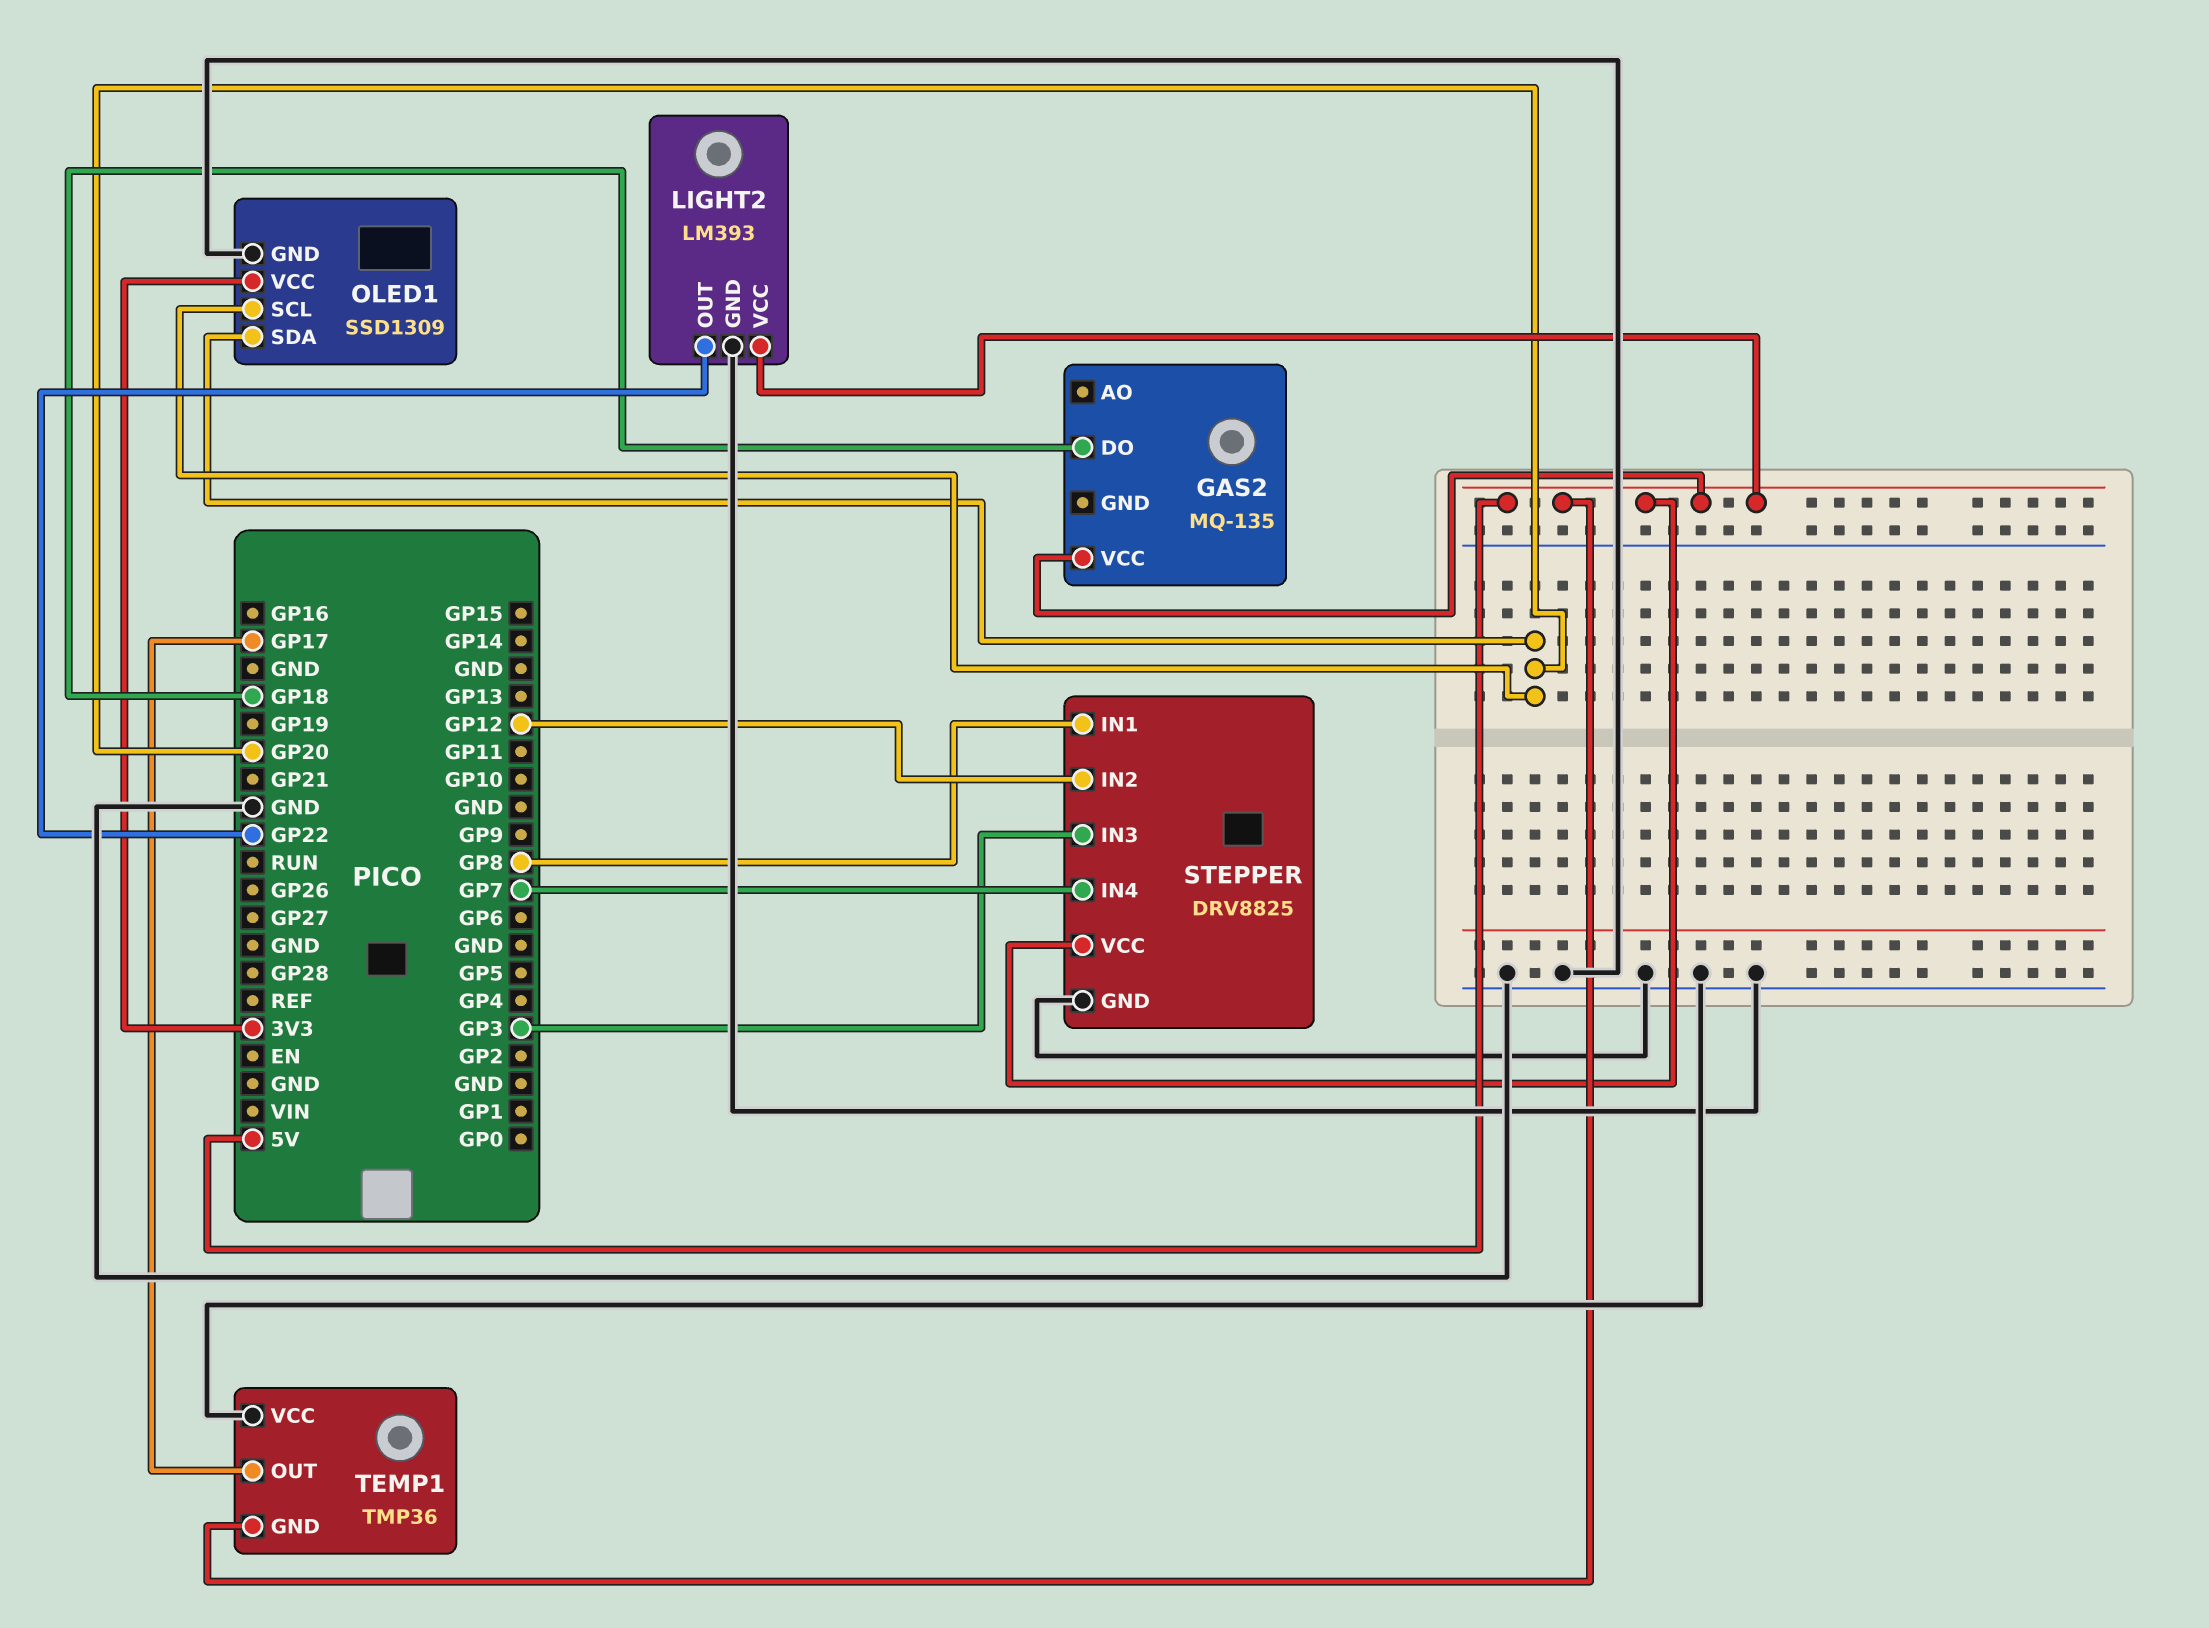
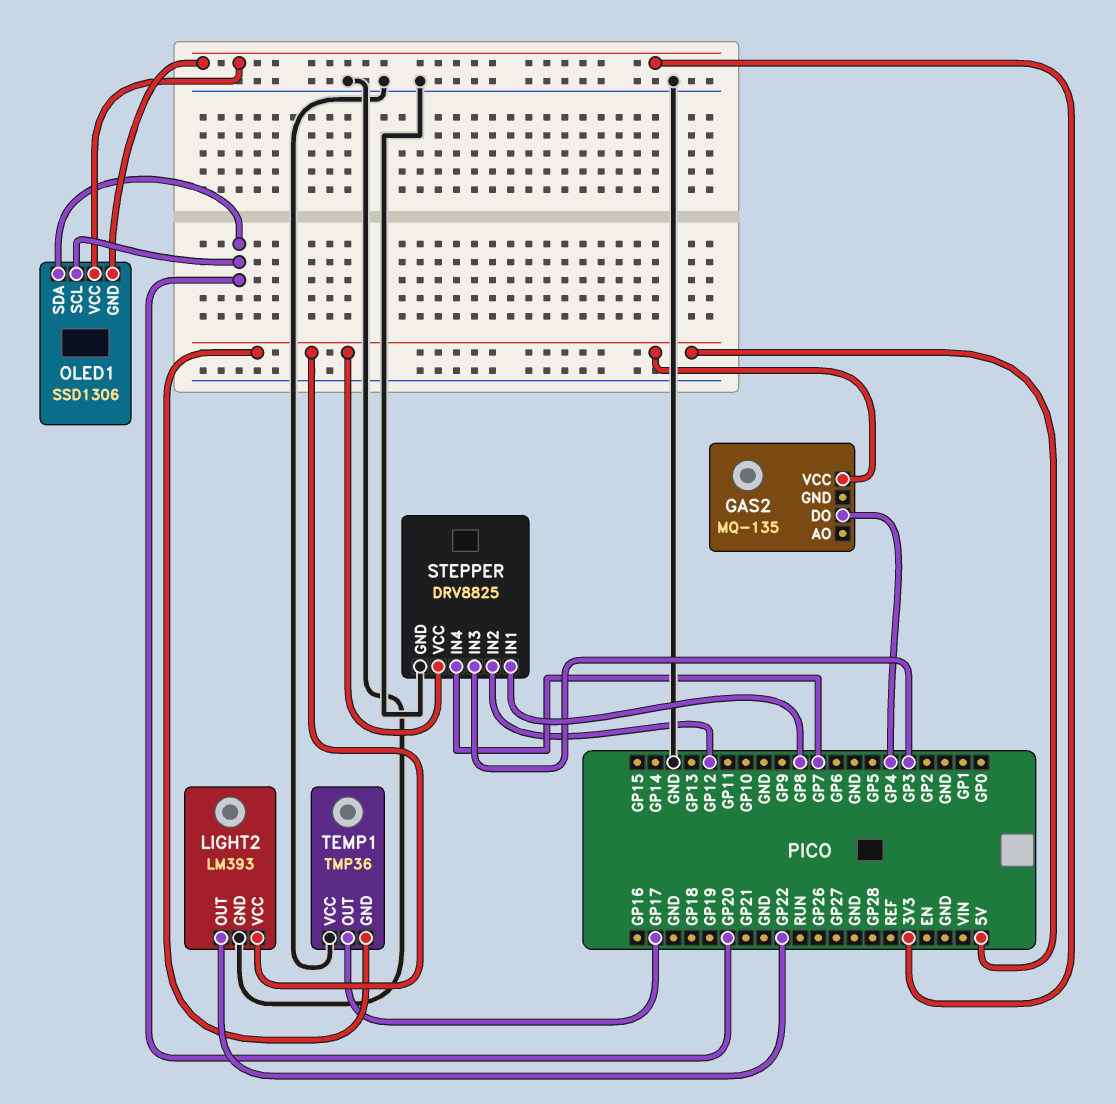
GAS2 pin DO: GP18 -> GP4
OLED1: SSD1309 -> SSD1306
OLED1 pin GND: GND -> 3V3

